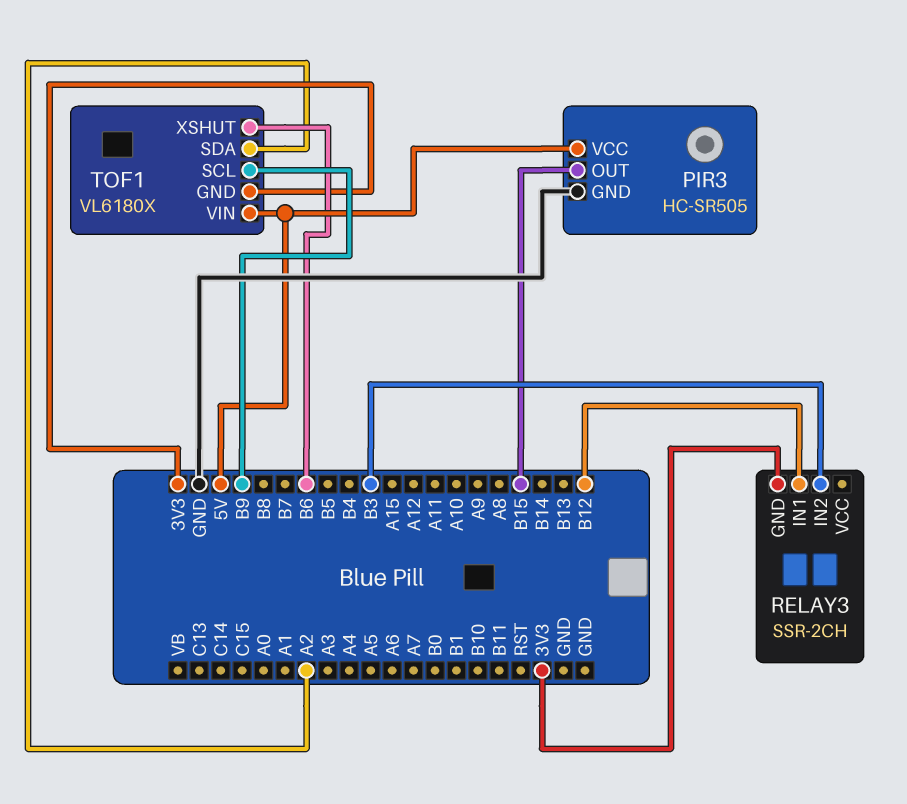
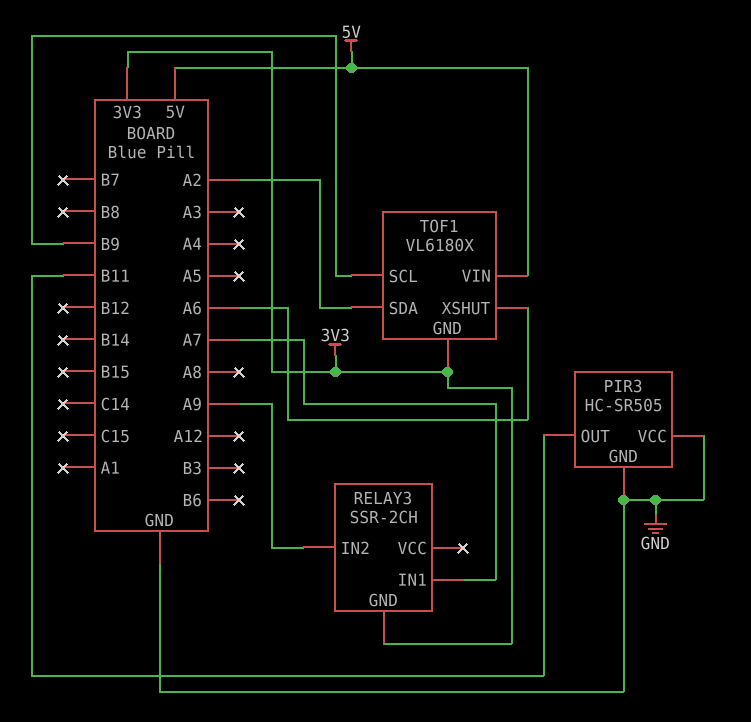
PIR3 pin OUT: B15 -> B11
PIR3 pin VCC: 5V -> GND
RELAY3 pin IN1: B12 -> A7
RELAY3 pin IN2: B3 -> A9
TOF1 pin XSHUT: B6 -> A6

